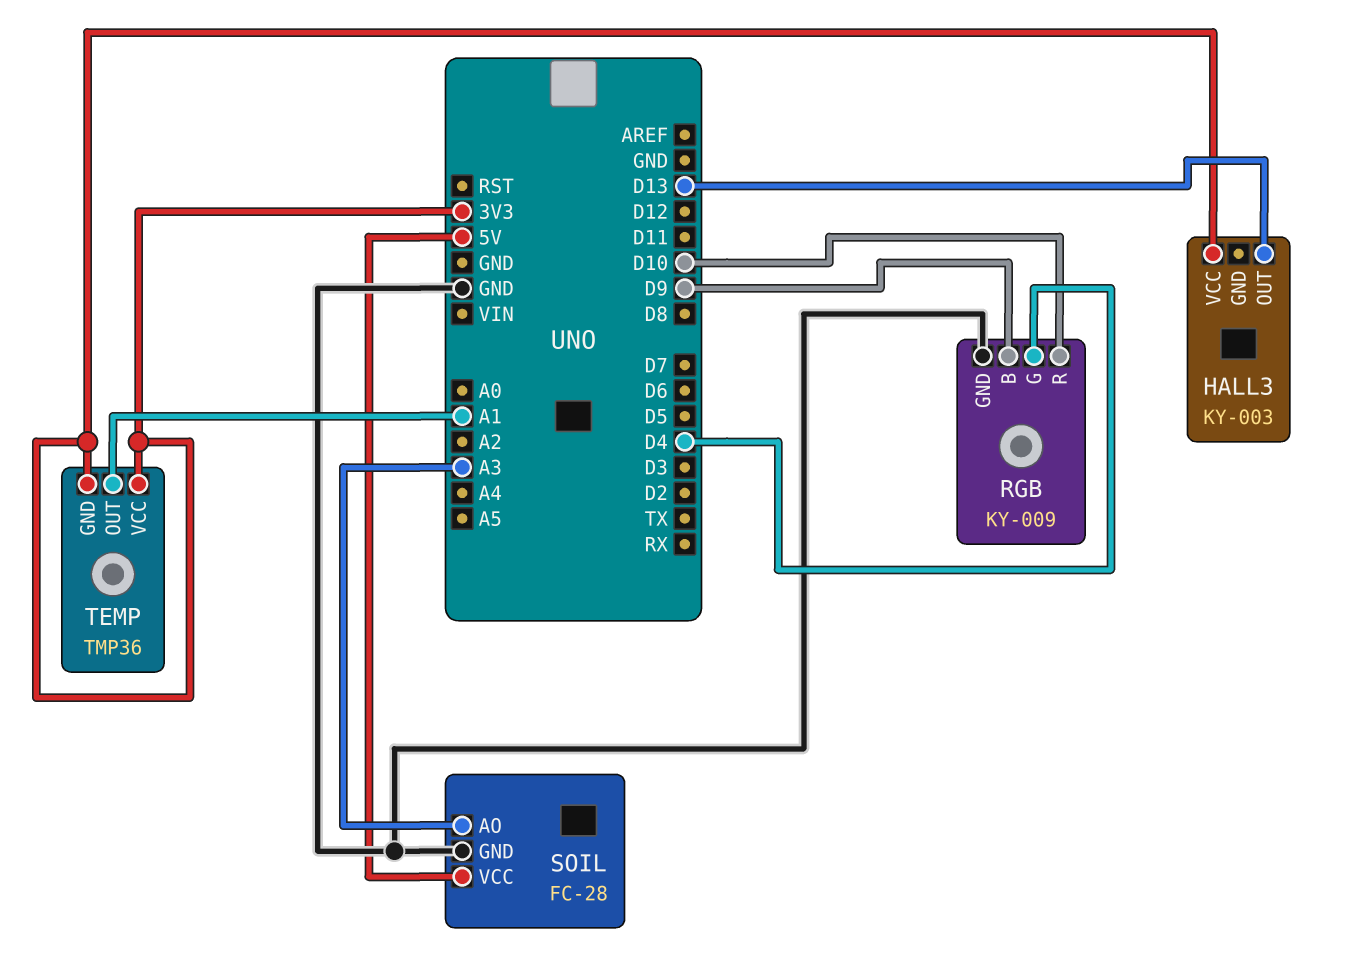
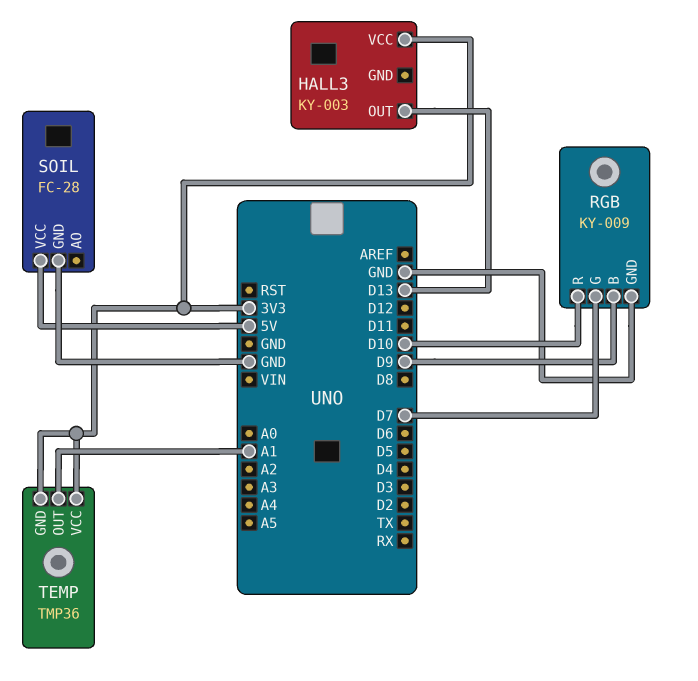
RGB pin G: D4 -> D7
SOIL pin AO: A3 -> none

